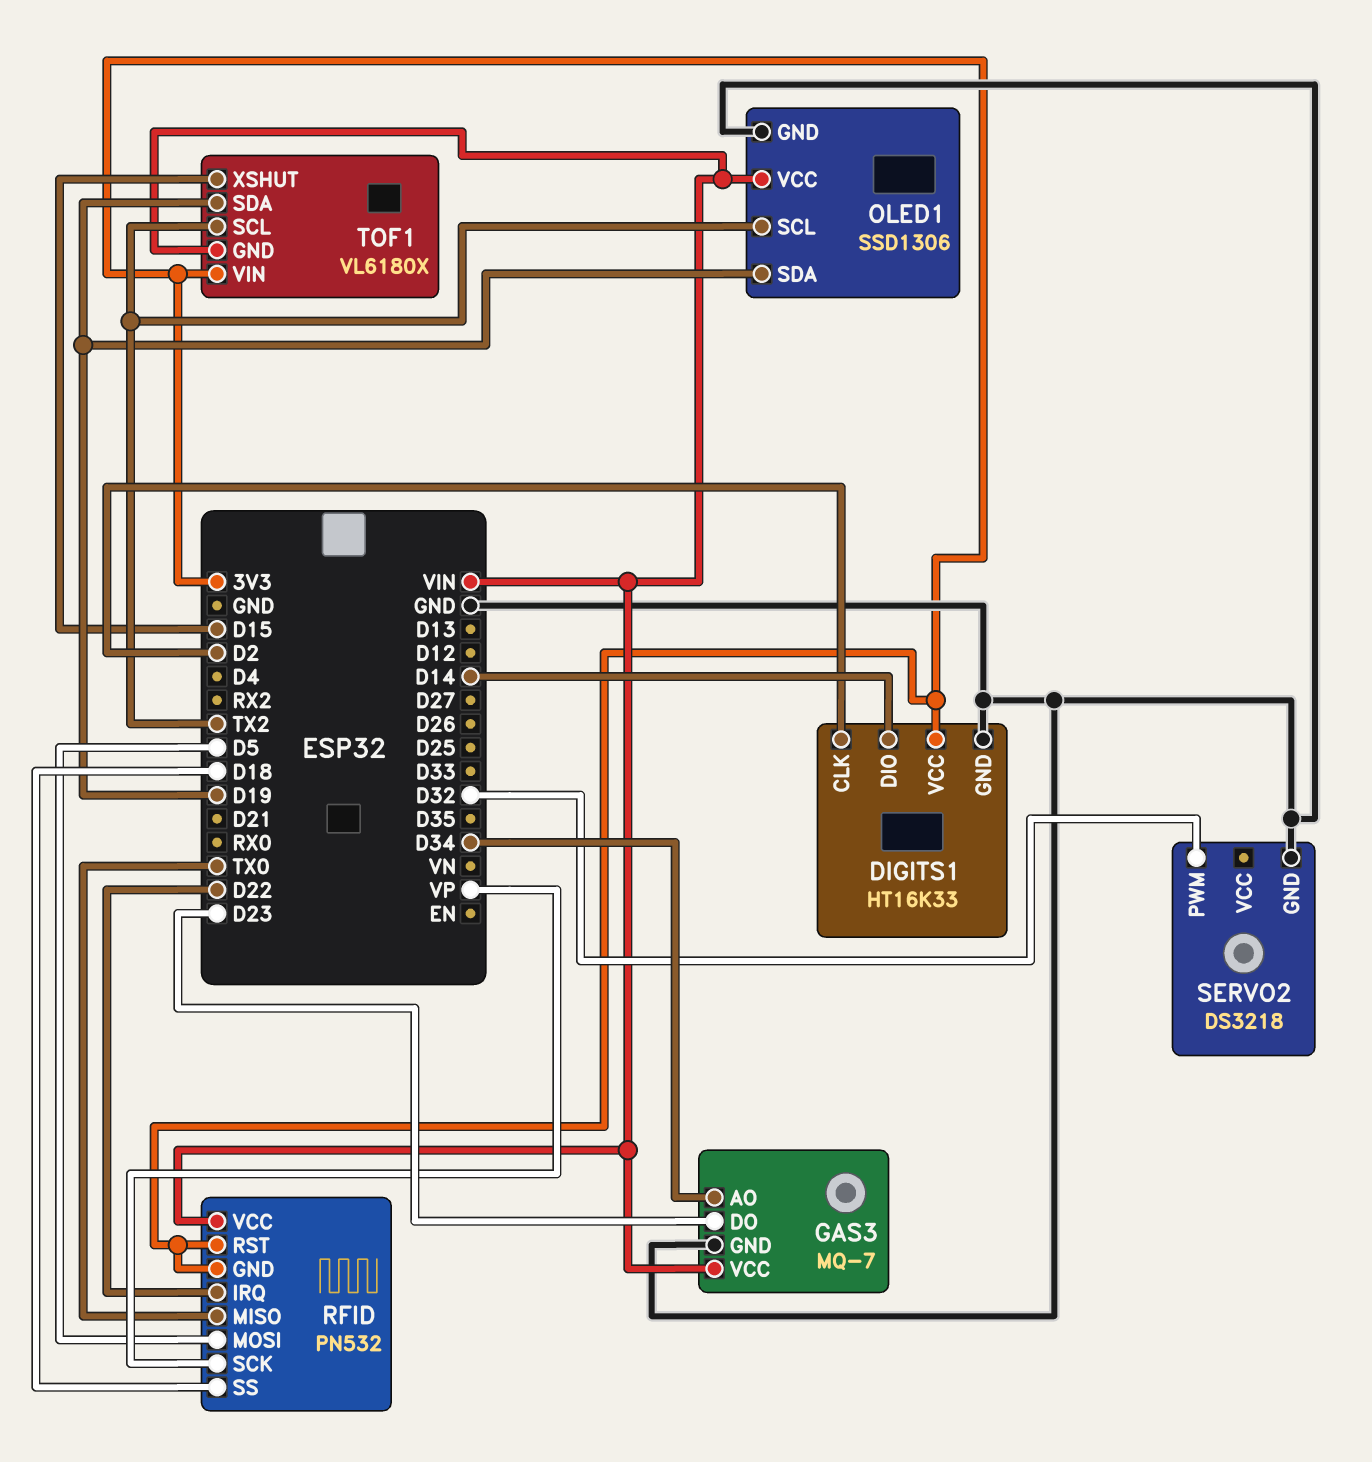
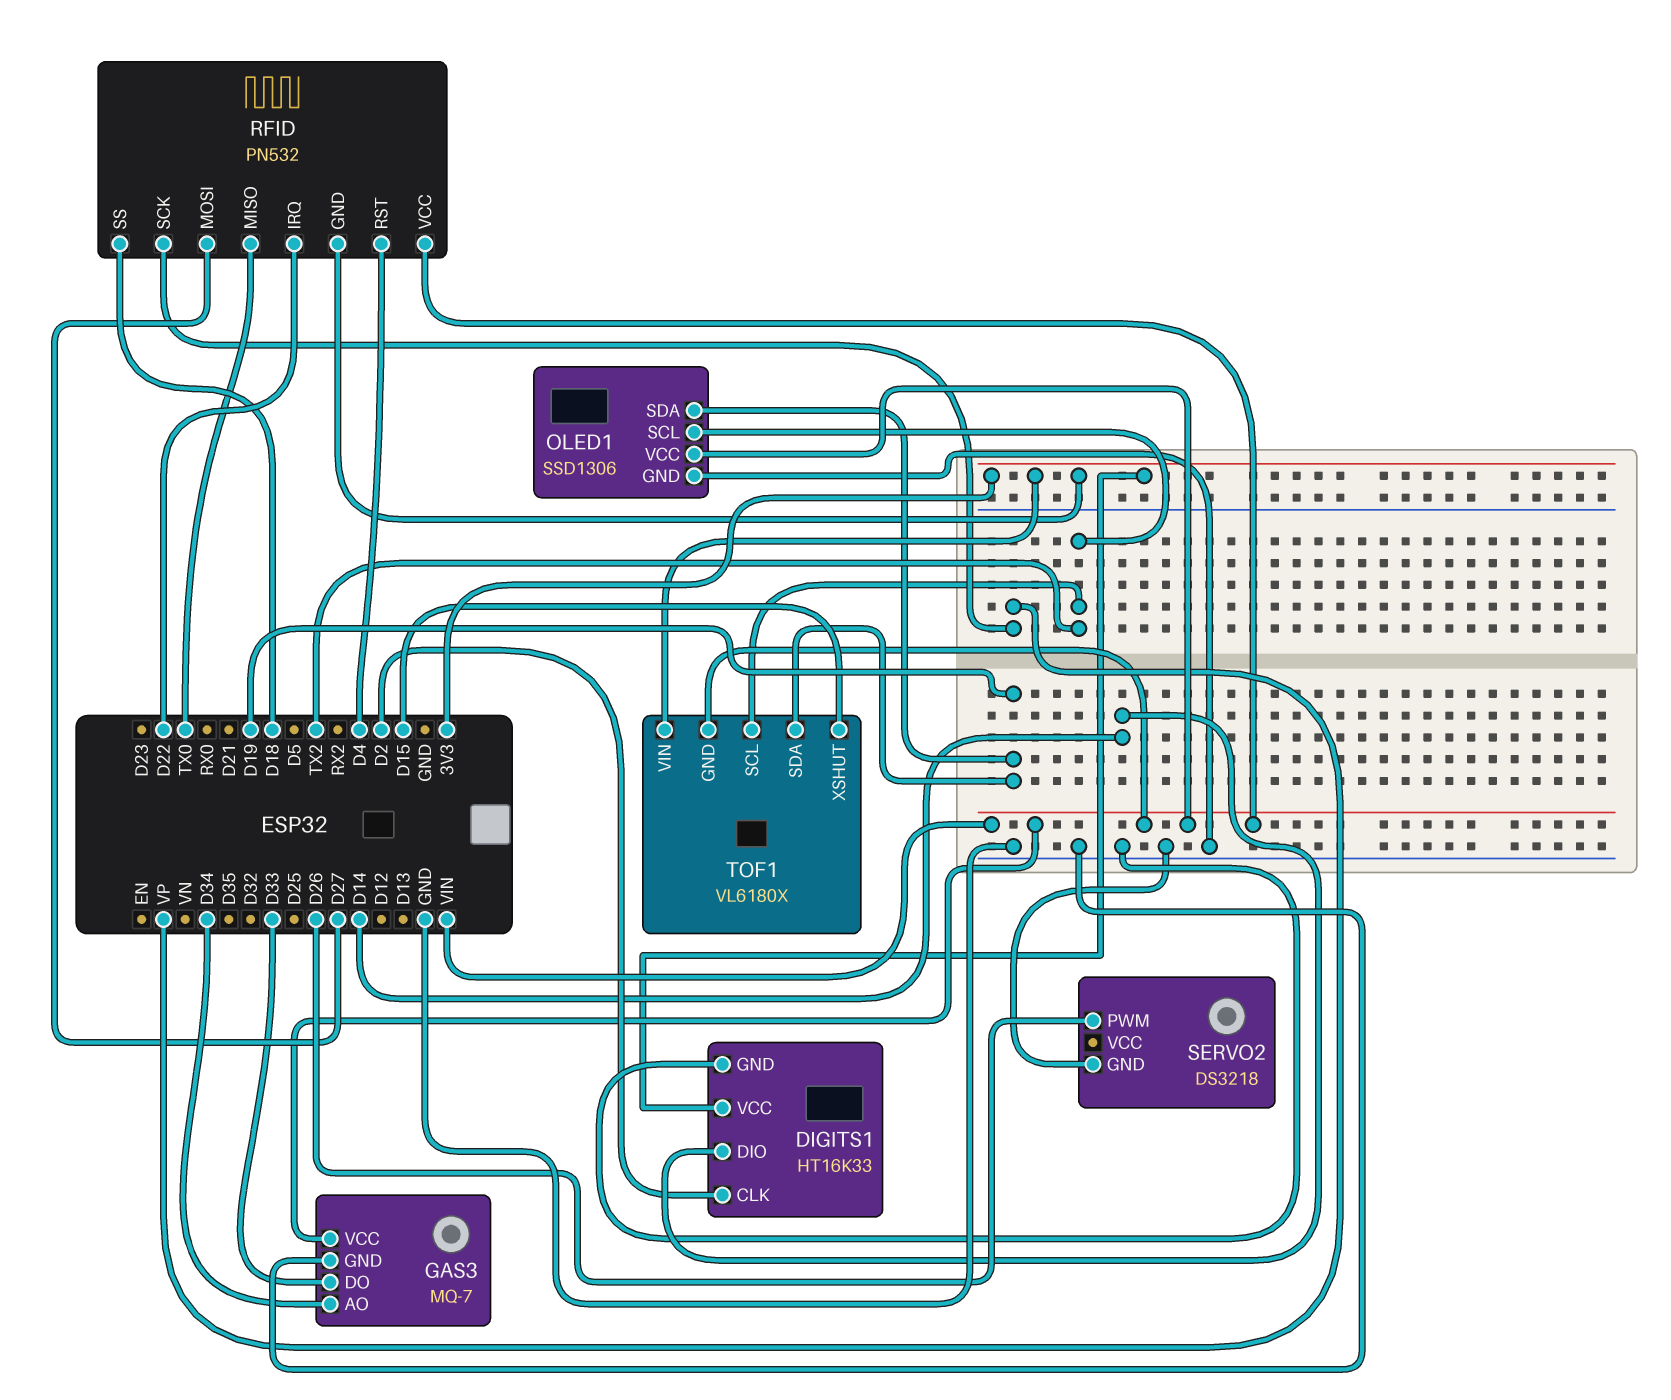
GAS3 pin DO: D23 -> D33
RFID pin MOSI: D5 -> D27
RFID pin RST: 3V3 -> D4
SERVO2 pin PWM: D32 -> D26

